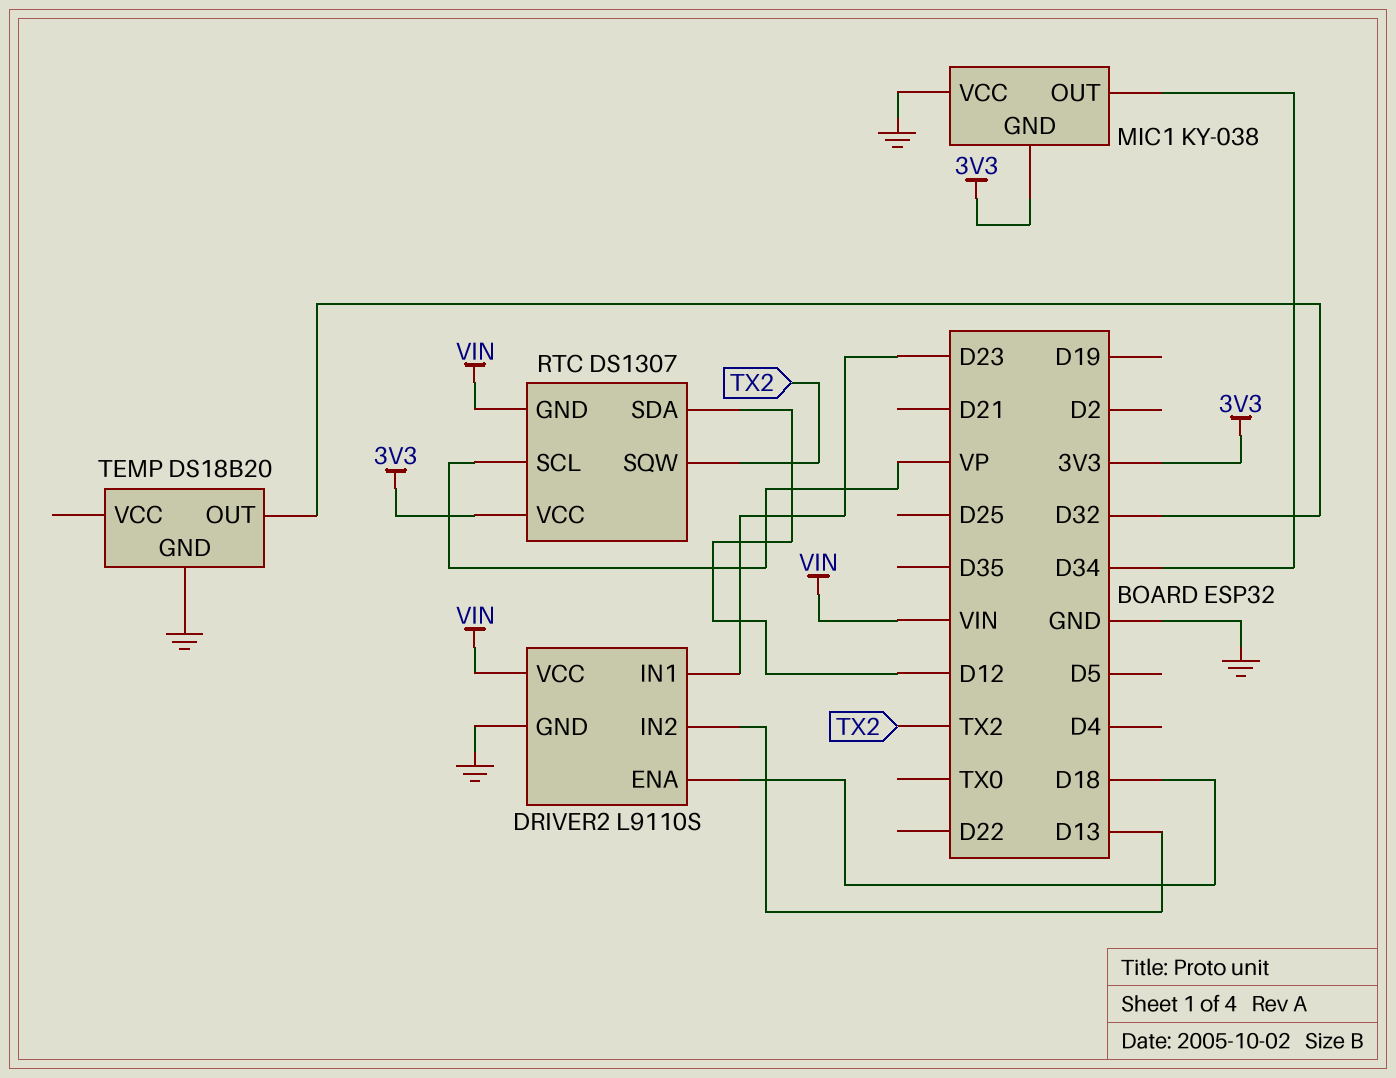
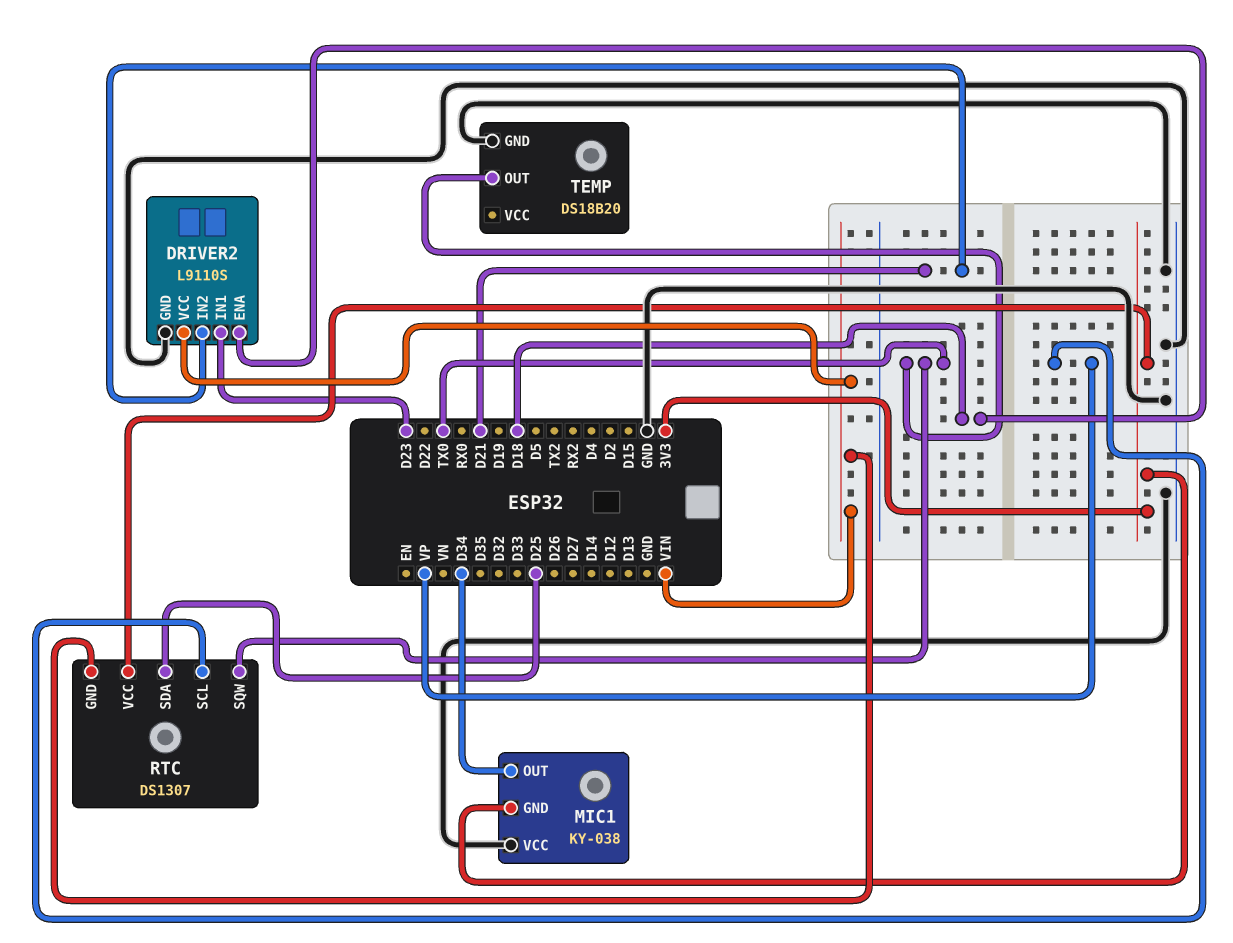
DRIVER2 pin IN2: D13 -> D21
RTC pin SDA: D12 -> D25
RTC pin SQW: TX2 -> TX0
TEMP pin OUT: D32 -> TX0

